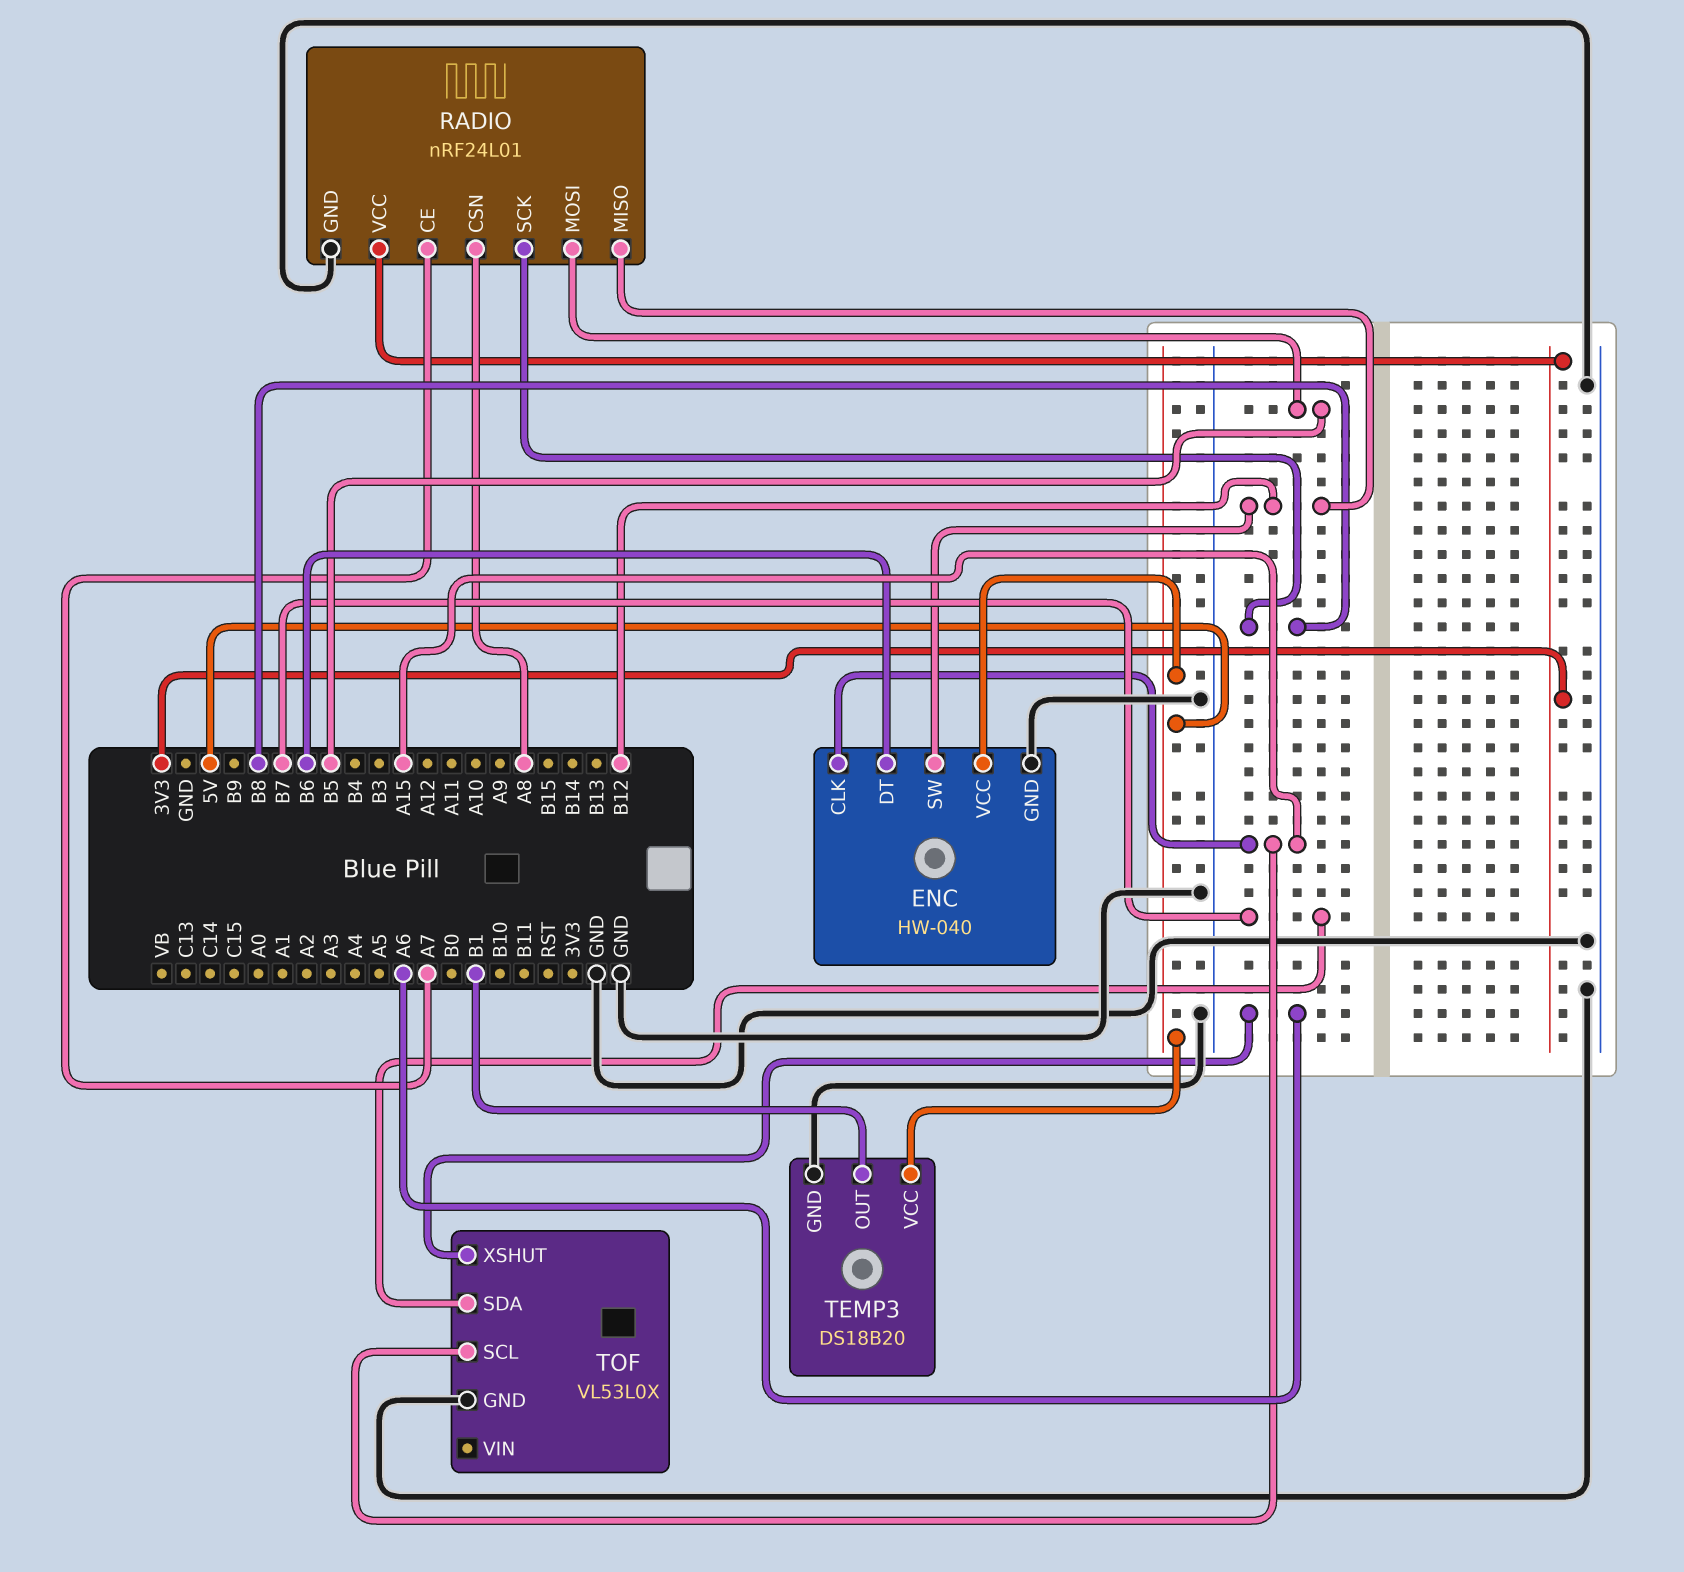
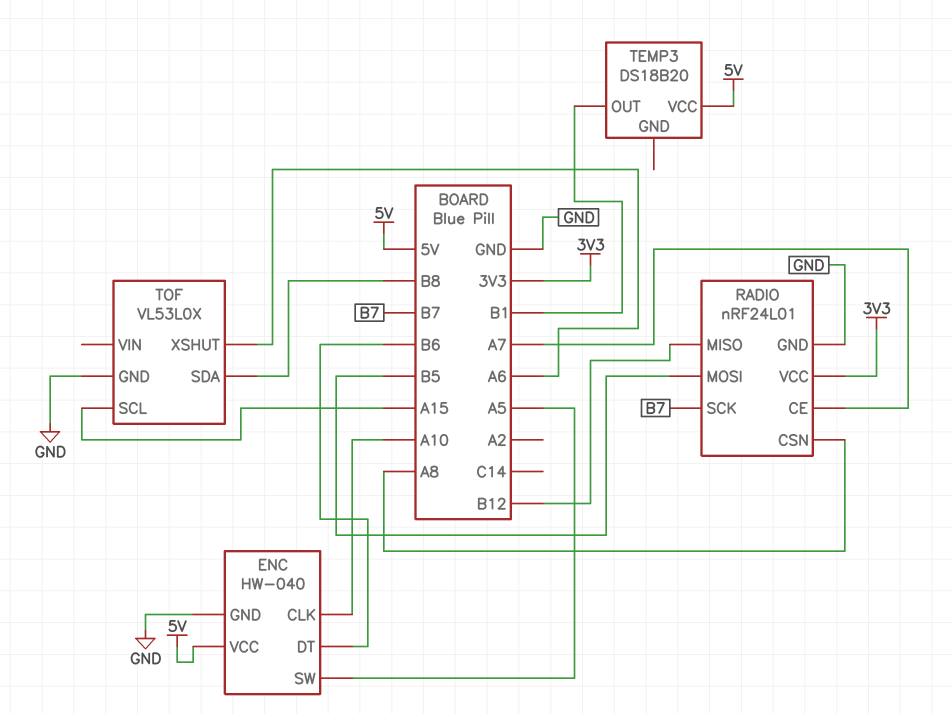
ENC pin CLK: A15 -> A10
ENC pin SW: B12 -> A5
RADIO pin SCK: B8 -> B7
TEMP3 pin GND: GND -> none
TOF pin SDA: B7 -> B8

